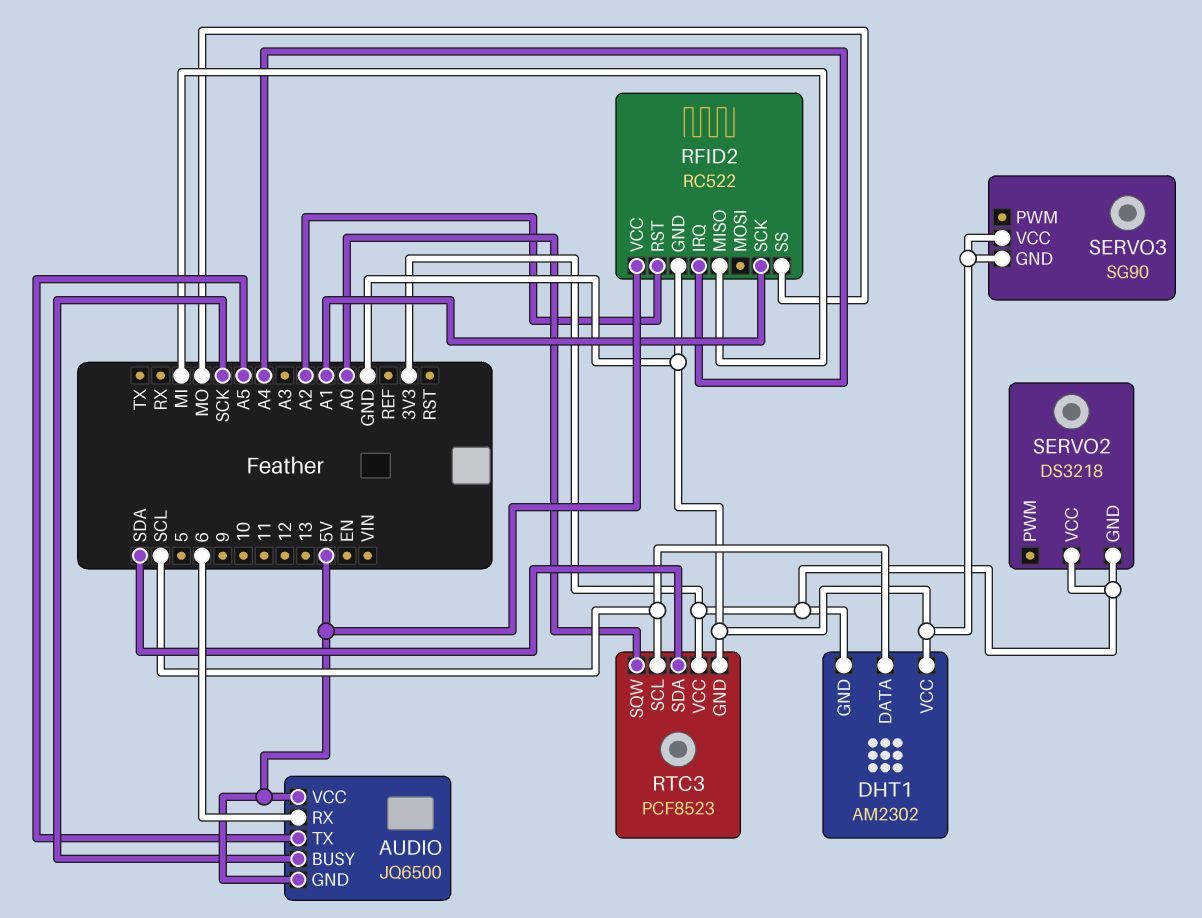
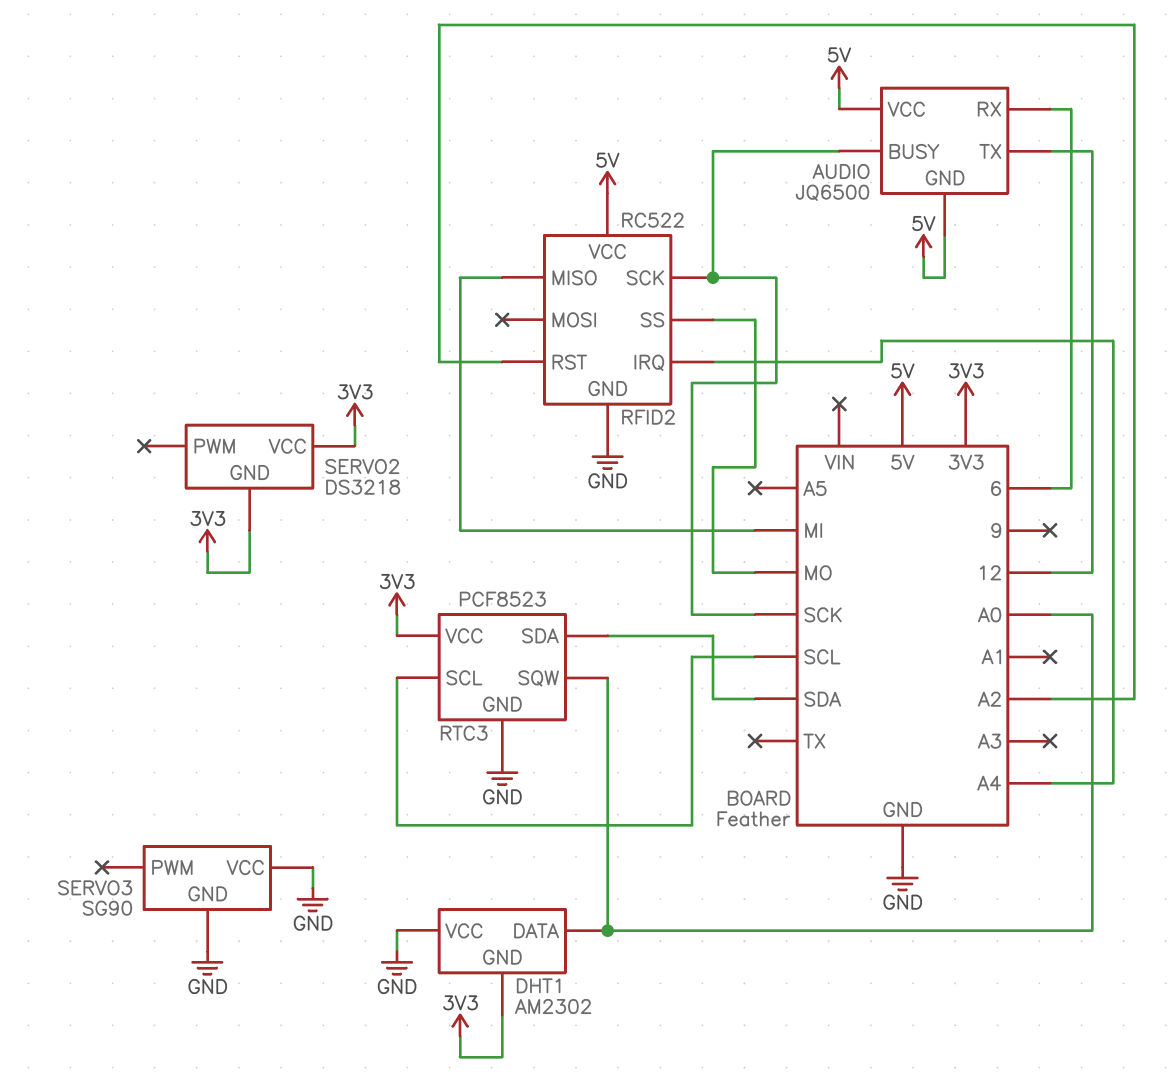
AUDIO pin TX: A5 -> 12
DHT1 pin DATA: SCL -> A0
RFID2 pin SCK: A1 -> SCK

